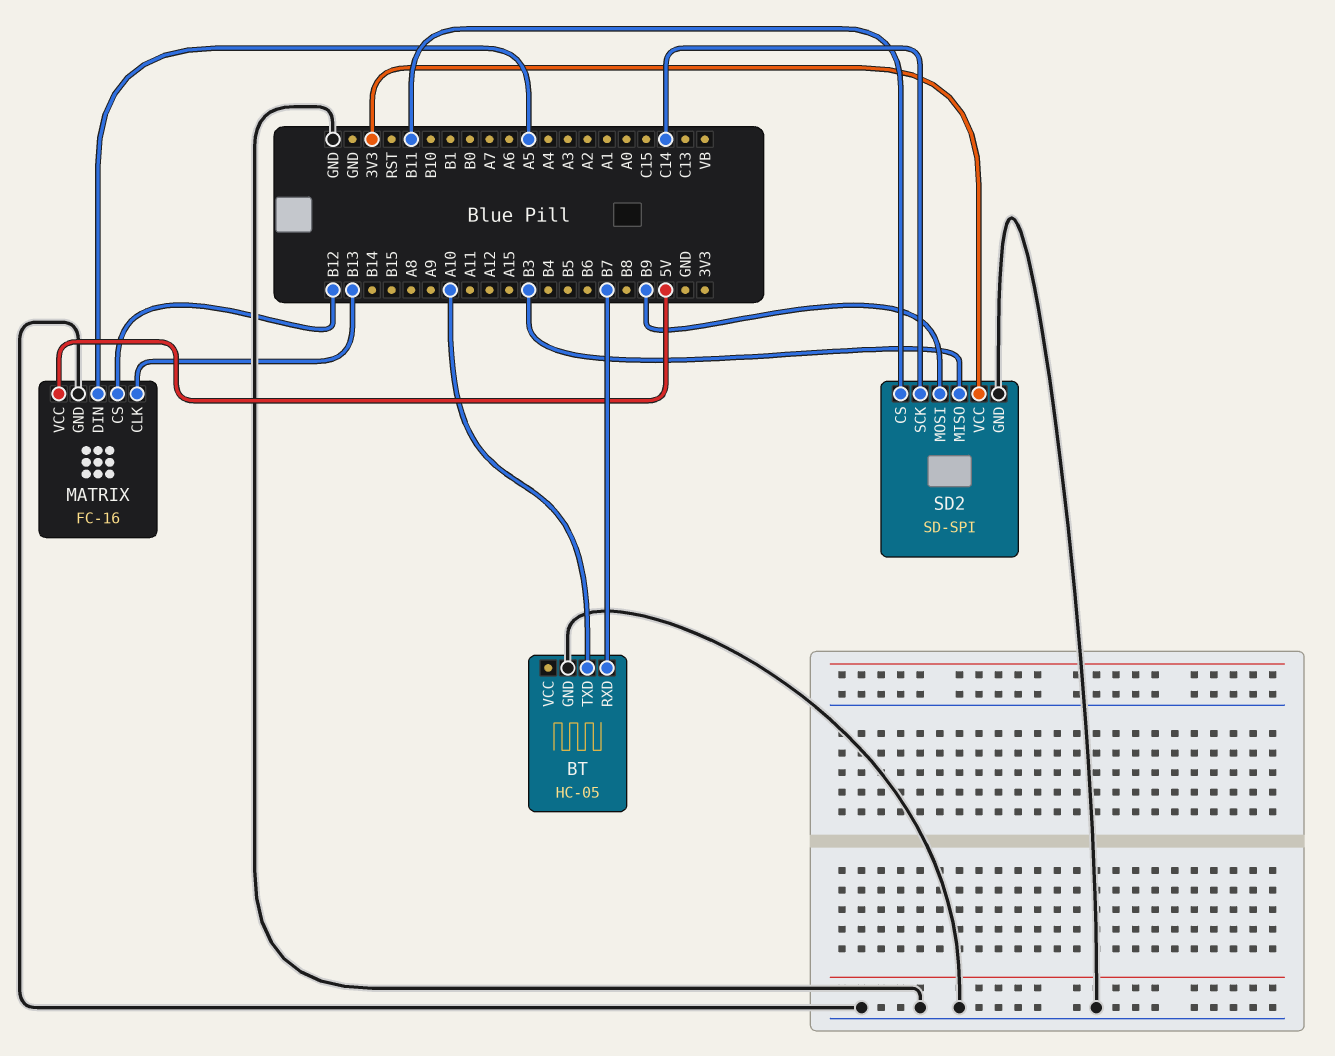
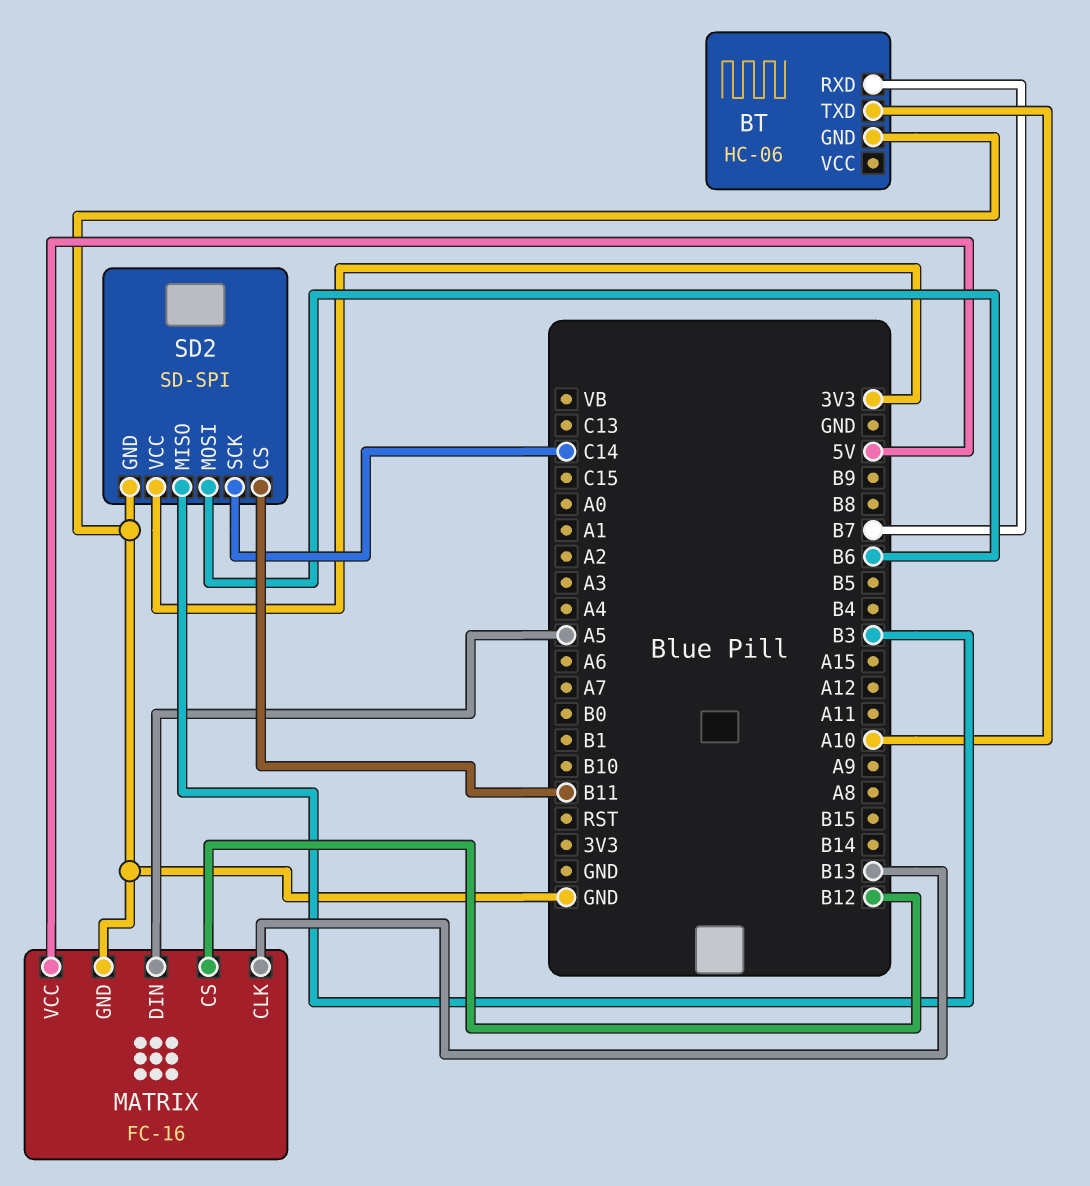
BT: HC-05 -> HC-06
SD2 pin MOSI: B9 -> B6

